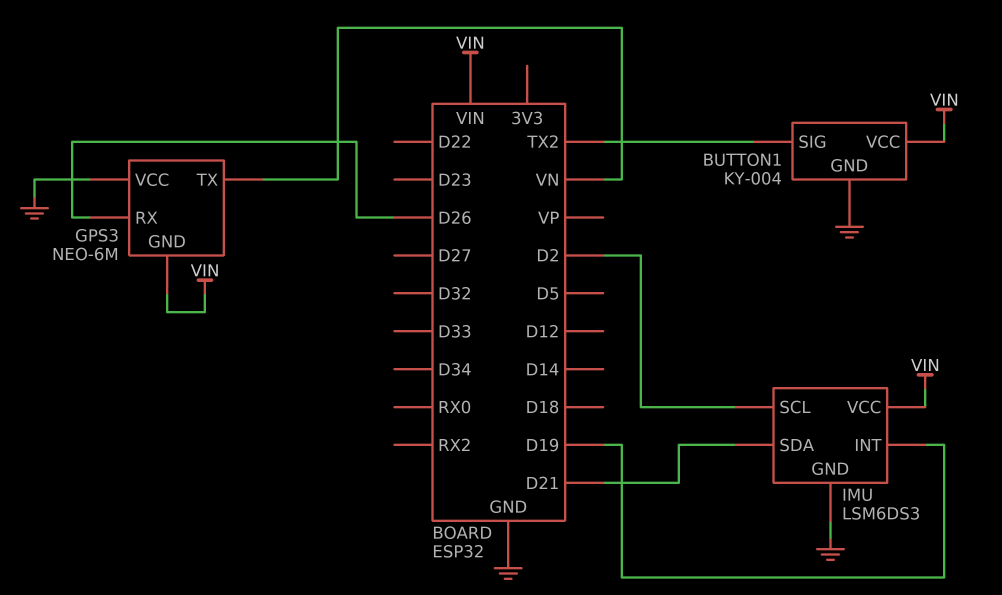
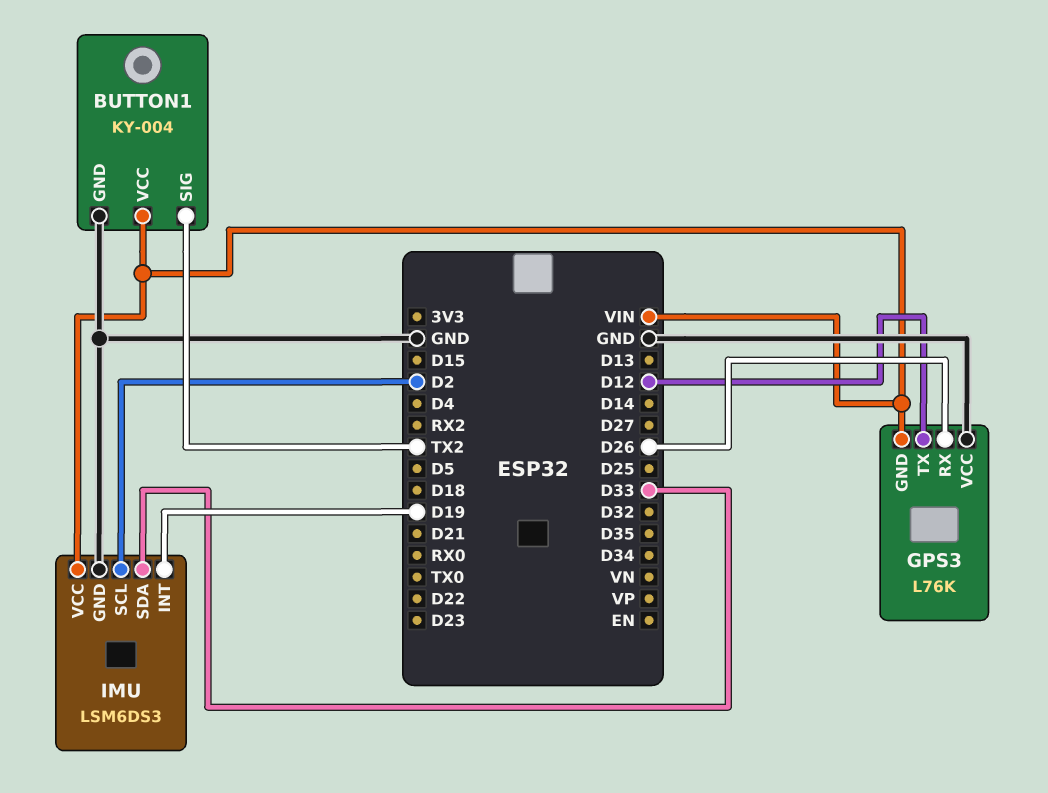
GPS3: NEO-6M -> L76K
GPS3 pin TX: VN -> D12
IMU pin SDA: D21 -> D33

